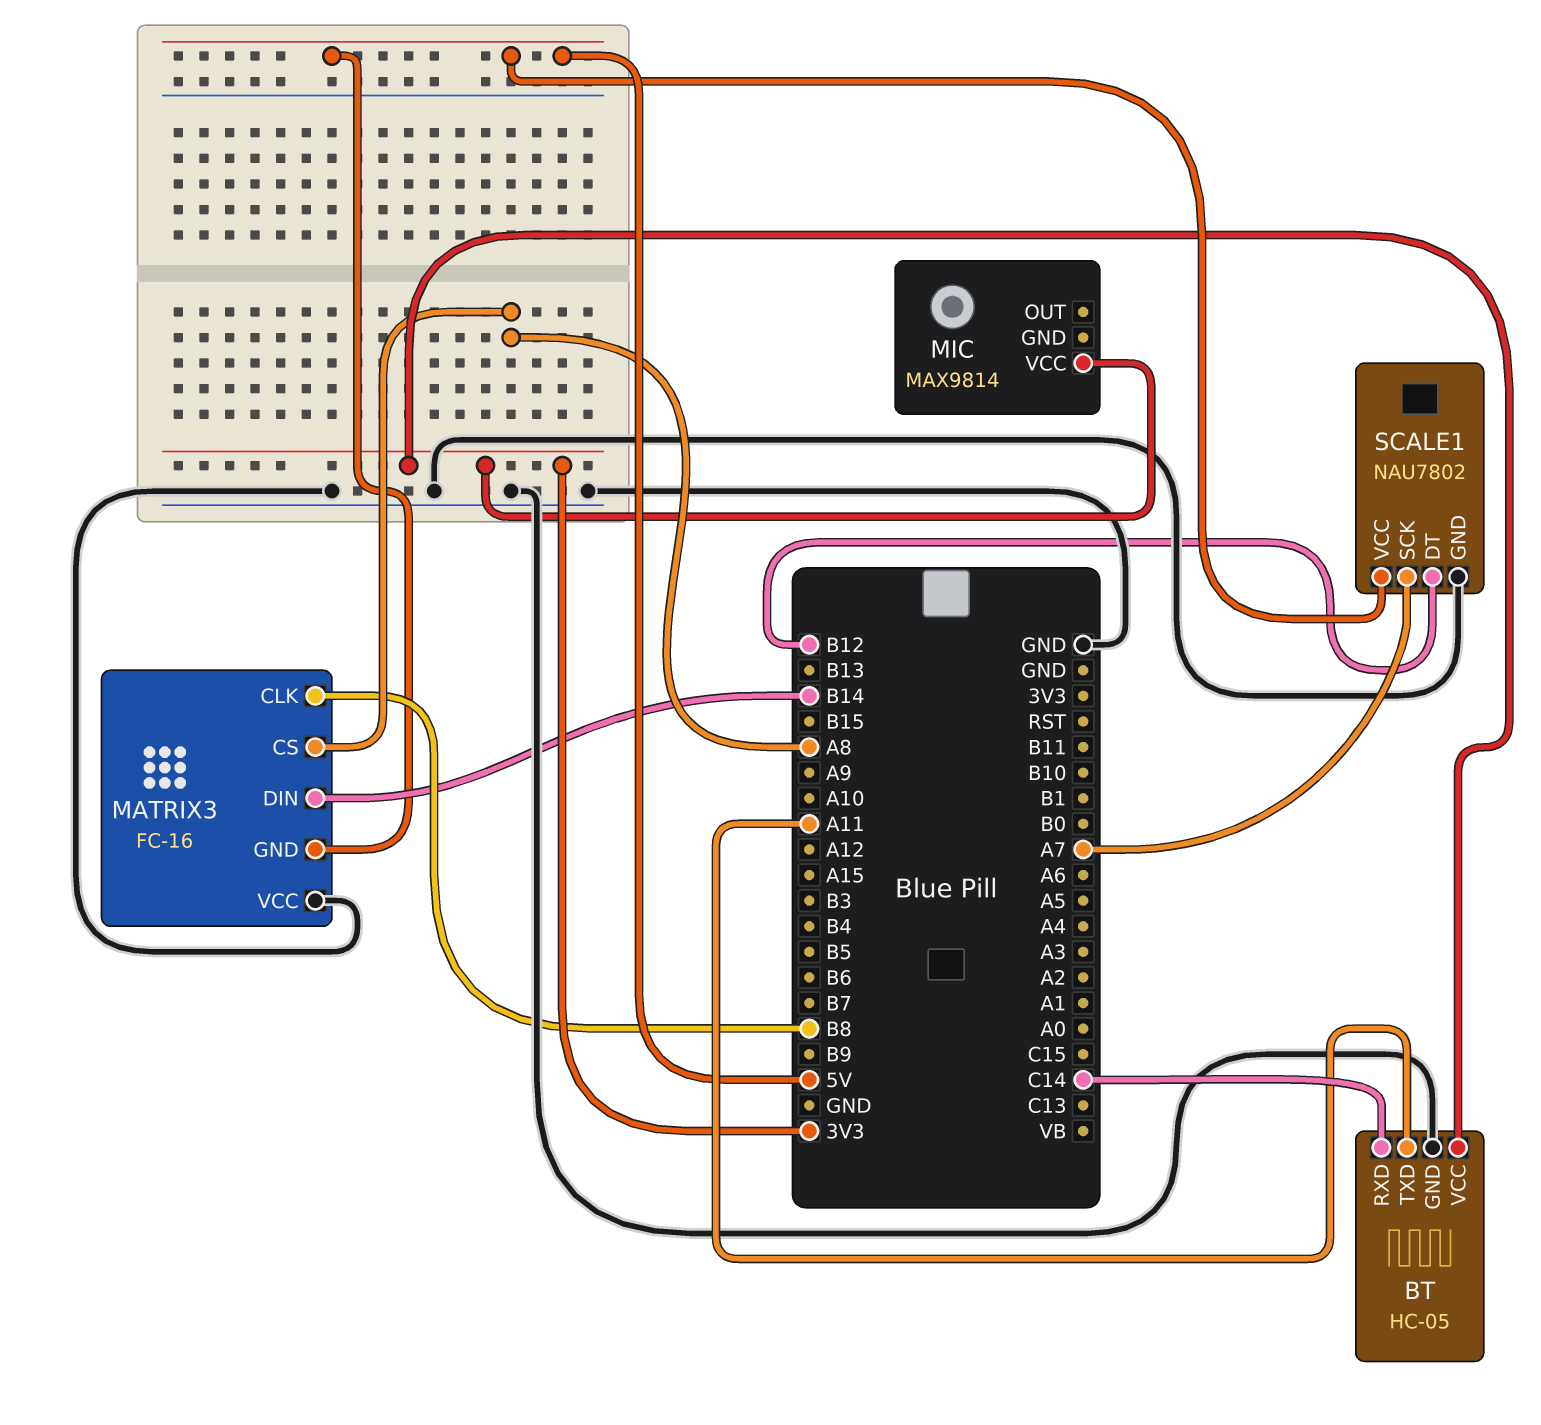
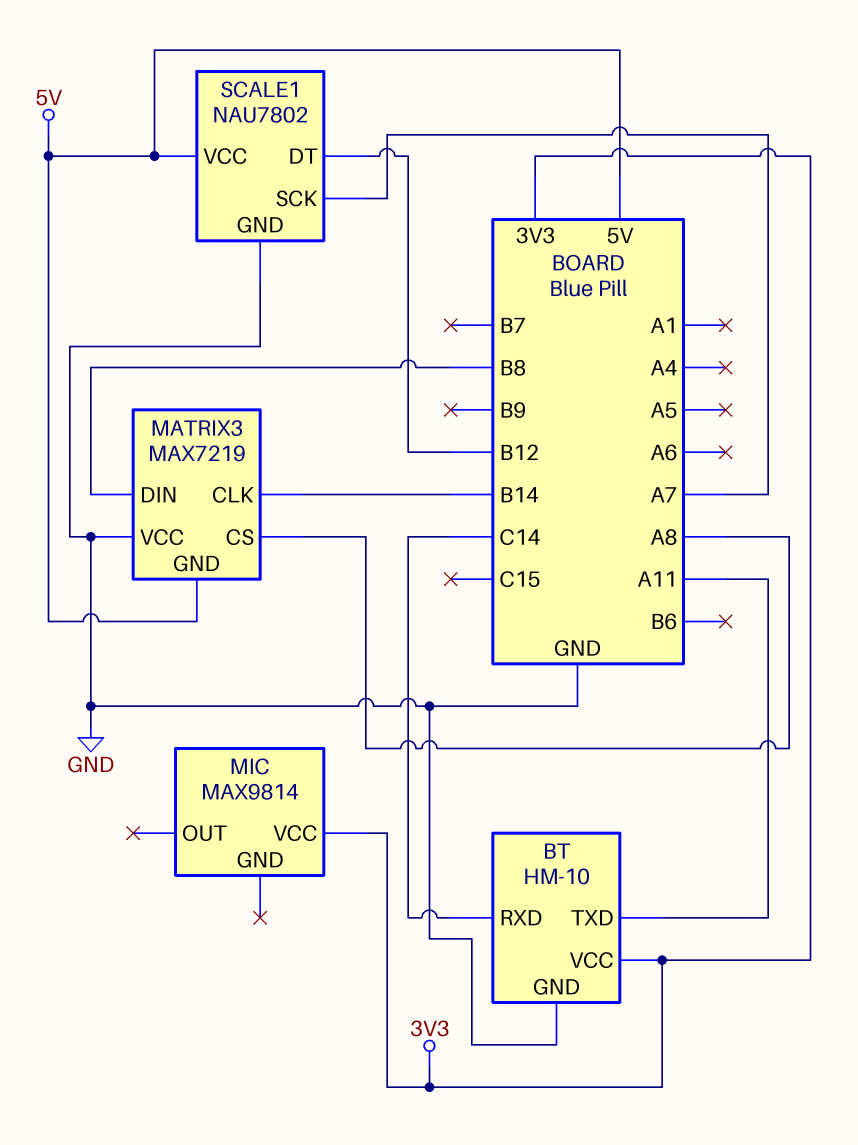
BT: HC-05 -> HM-10
MATRIX3: FC-16 -> MAX7219
MATRIX3 pin CLK: B8 -> B14
MATRIX3 pin DIN: B14 -> B8

